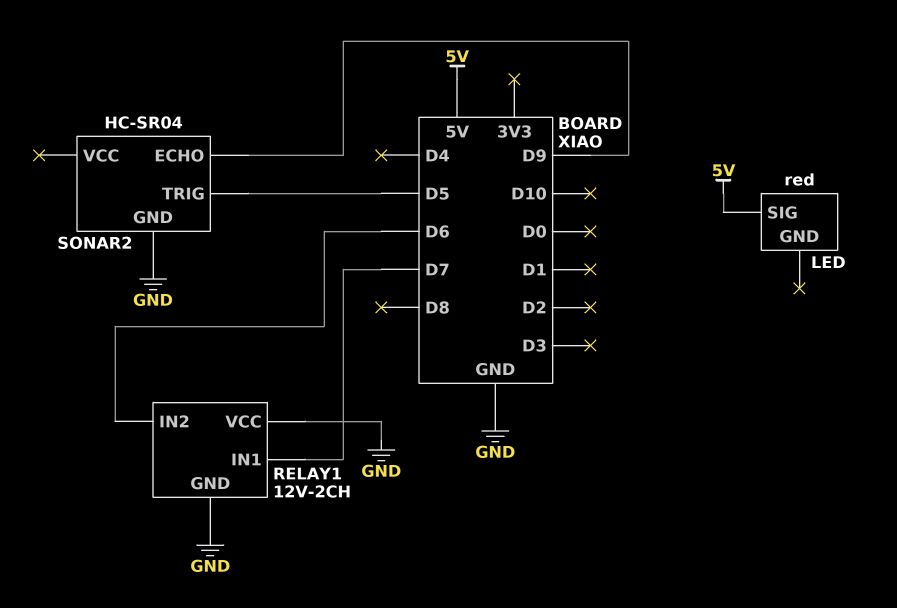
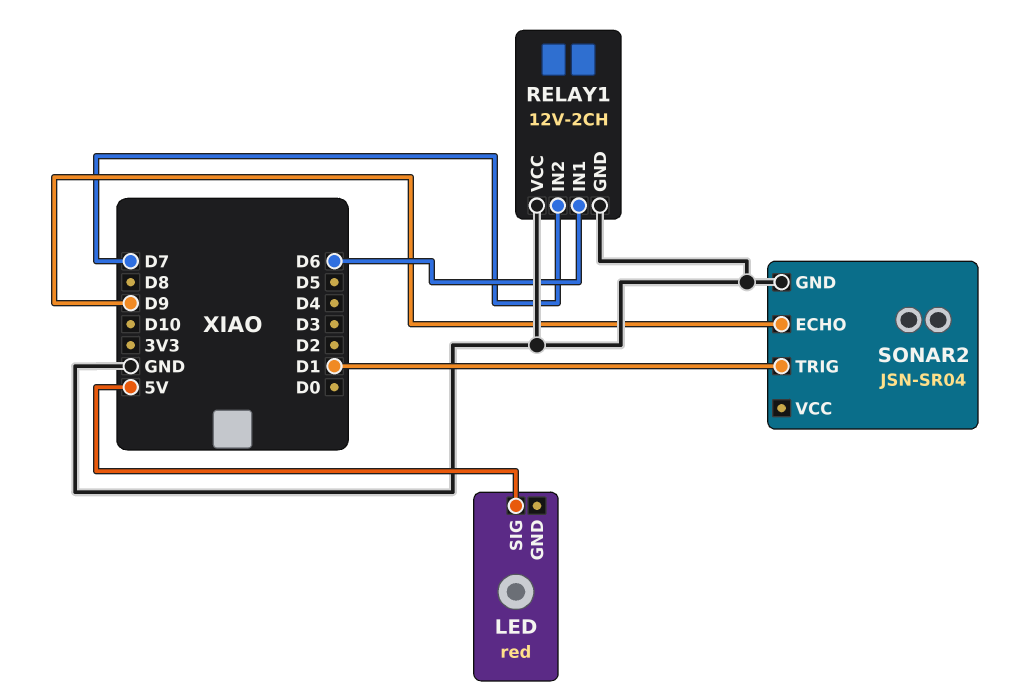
RELAY1 pin IN1: D7 -> D6
RELAY1 pin IN2: D6 -> D7
SONAR2: HC-SR04 -> JSN-SR04
SONAR2 pin TRIG: D5 -> D1

